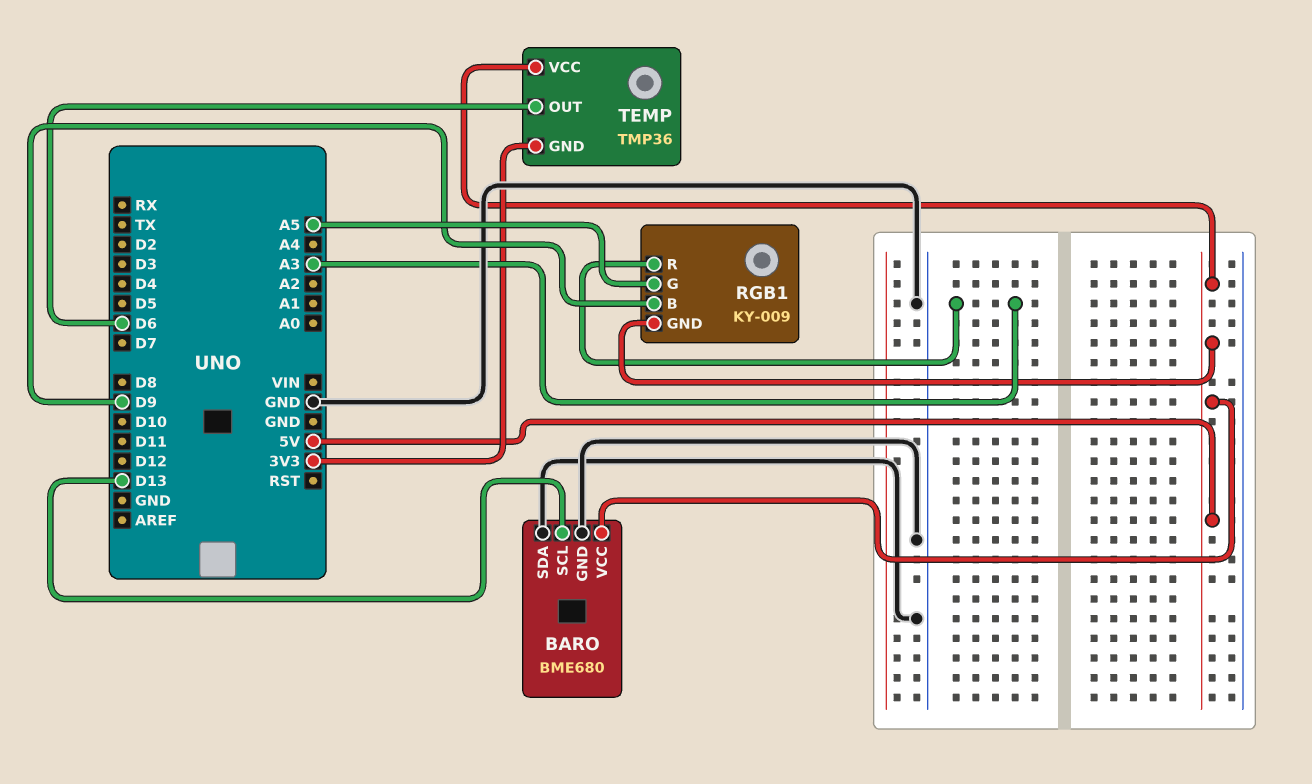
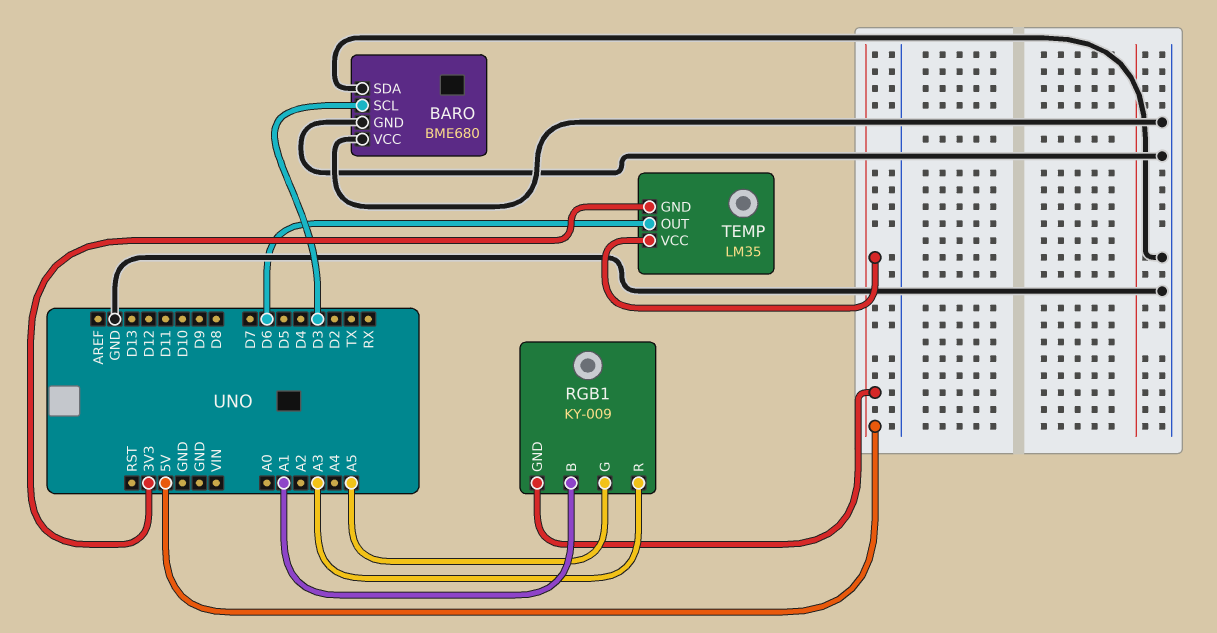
BARO pin SCL: D13 -> D3
BARO pin VCC: 5V -> GND
RGB1 pin B: D9 -> A1
TEMP: TMP36 -> LM35

